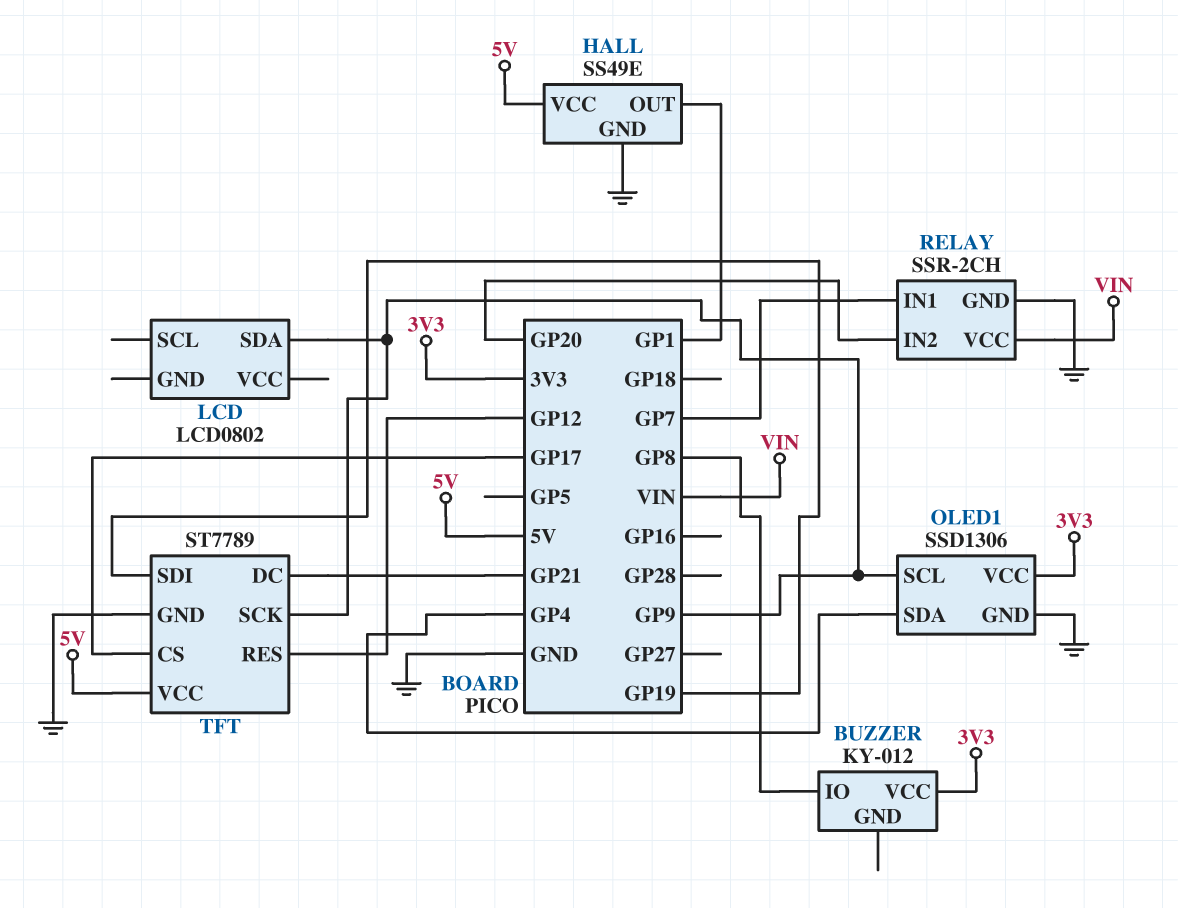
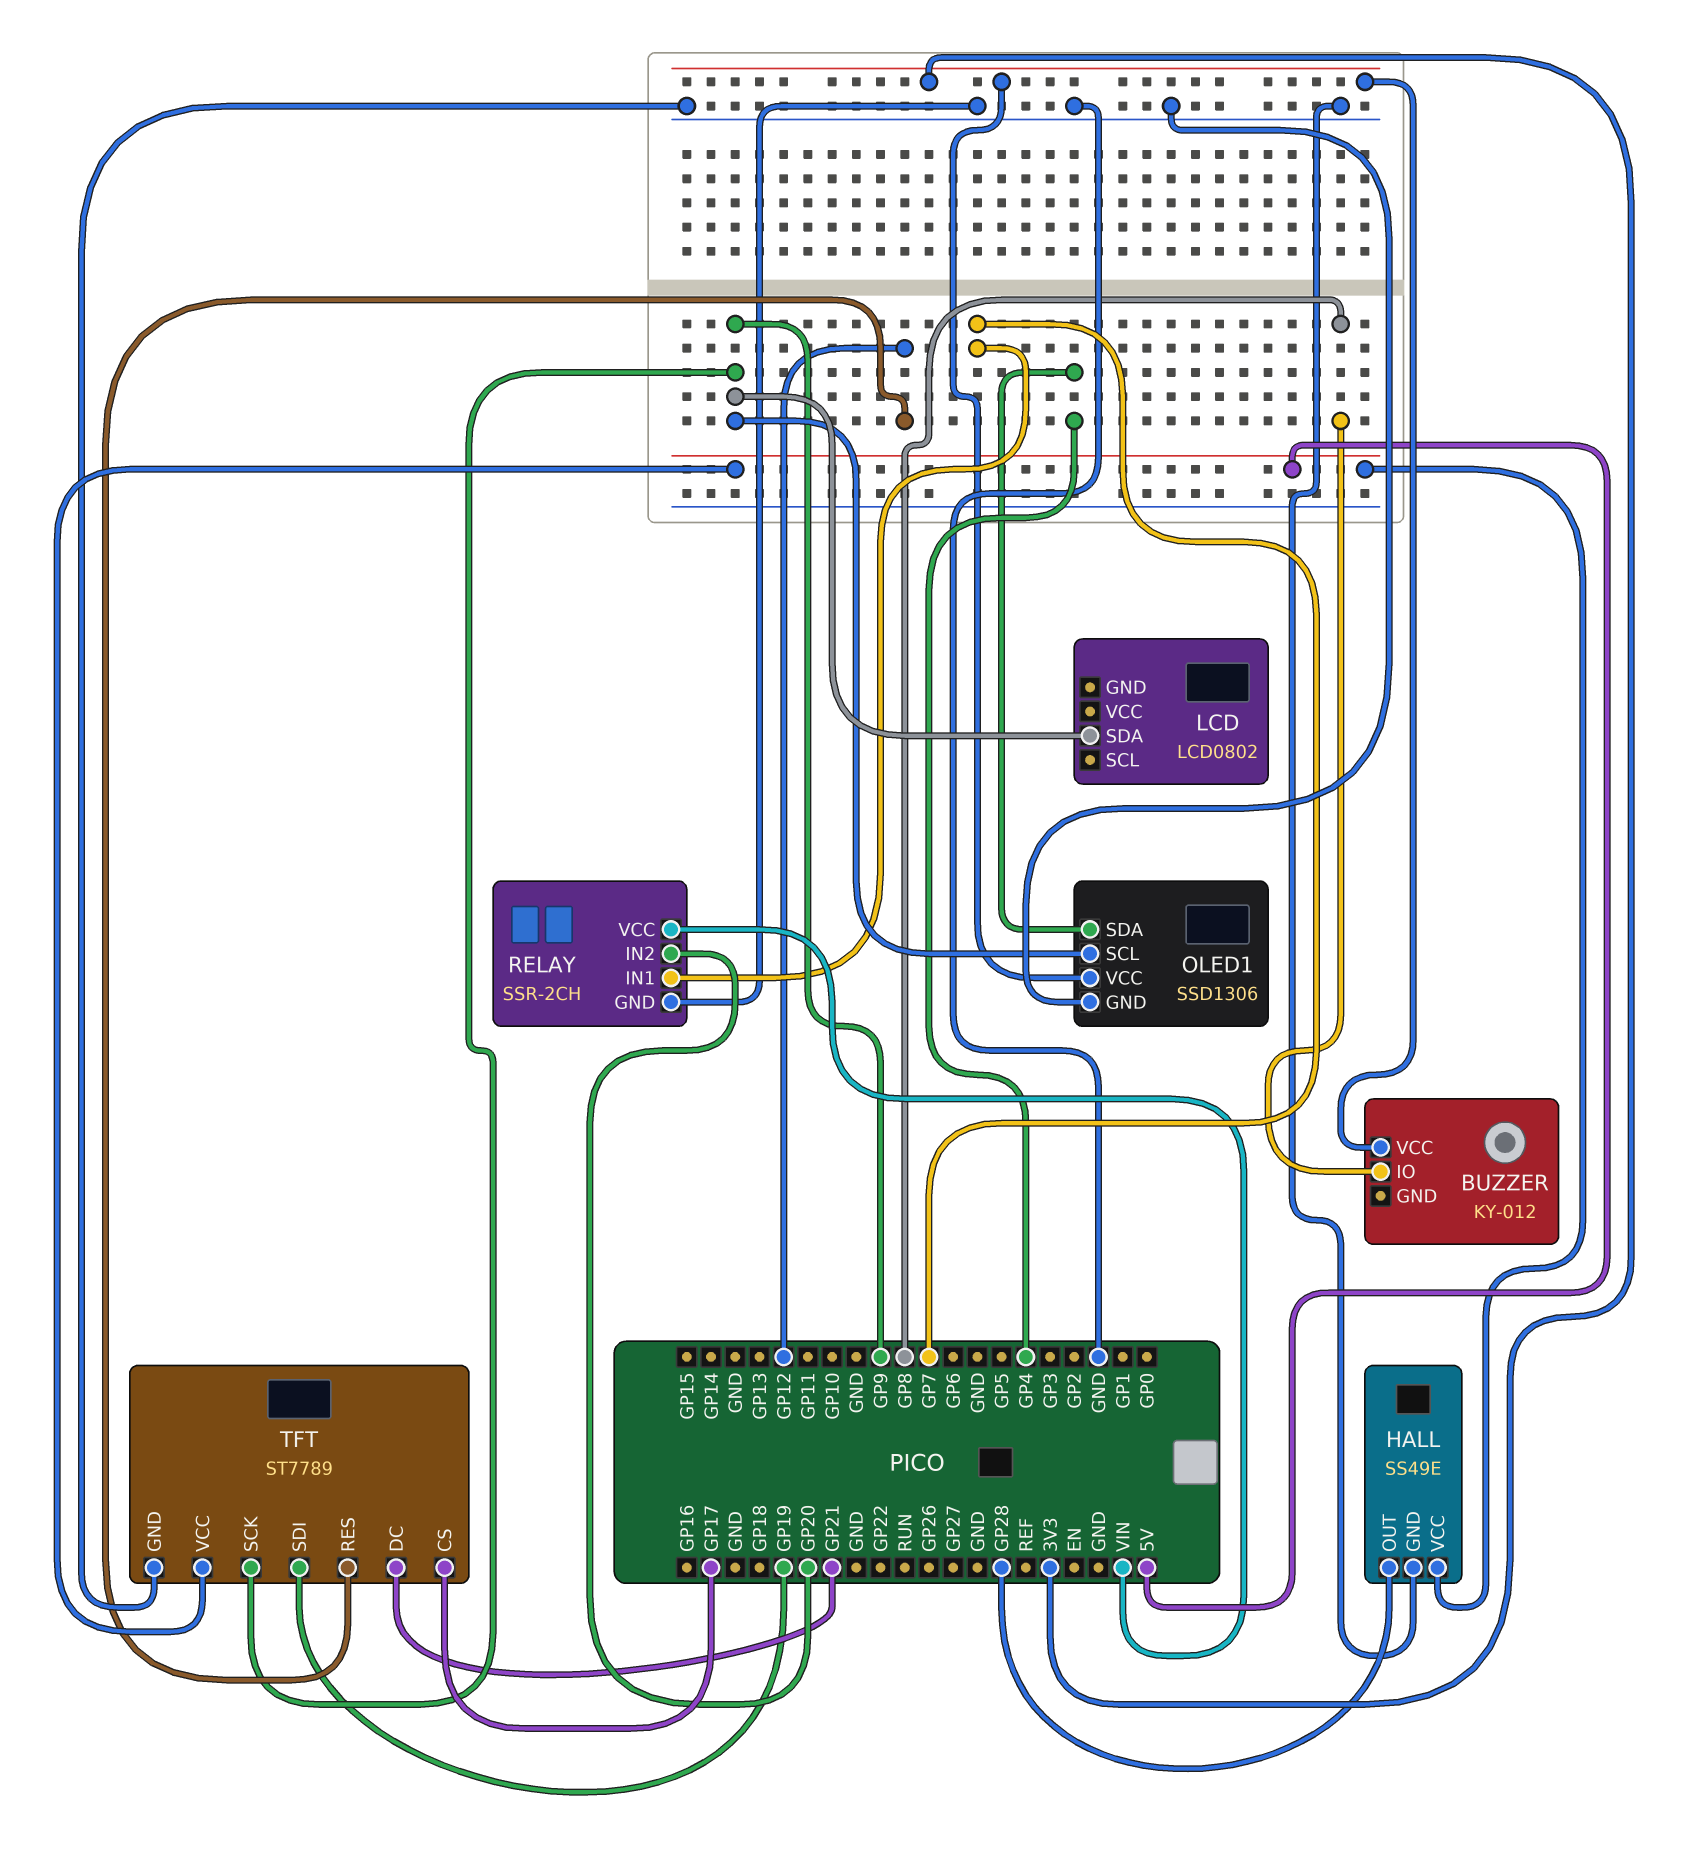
HALL pin OUT: GP1 -> GP28

